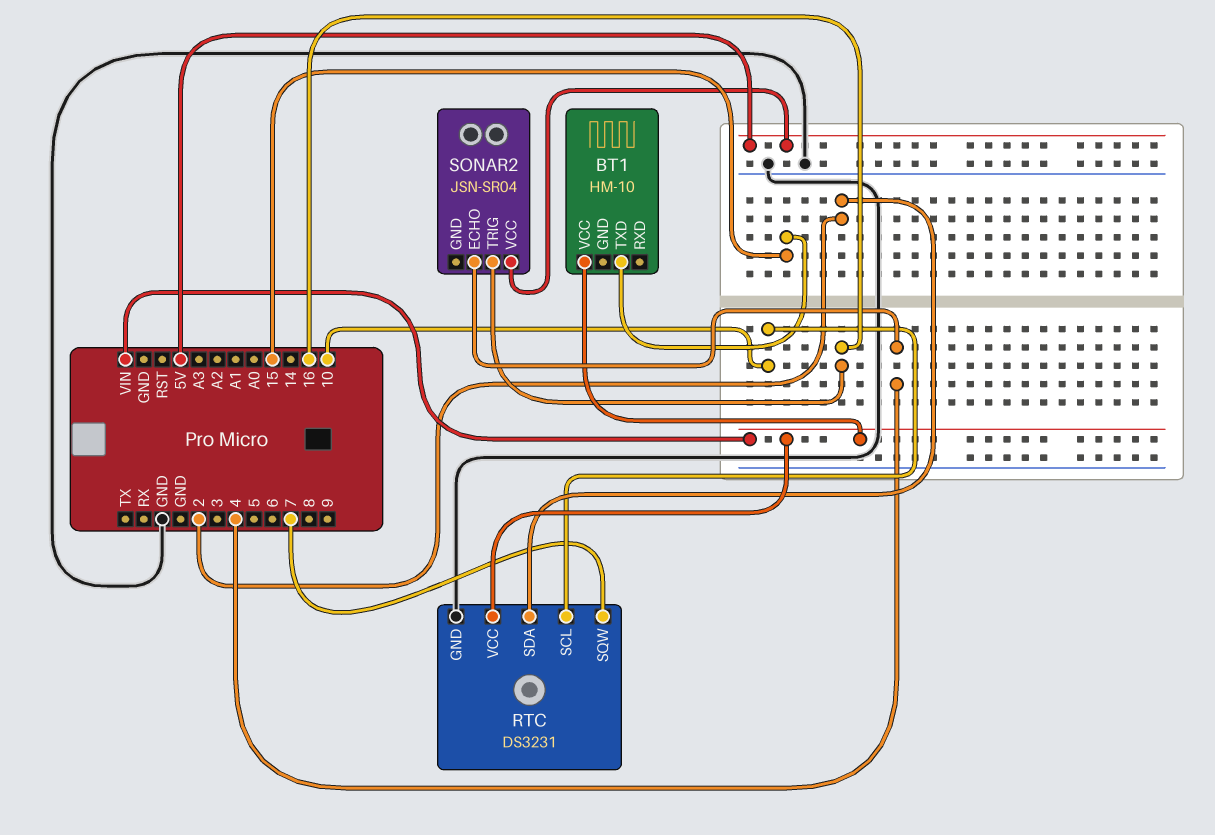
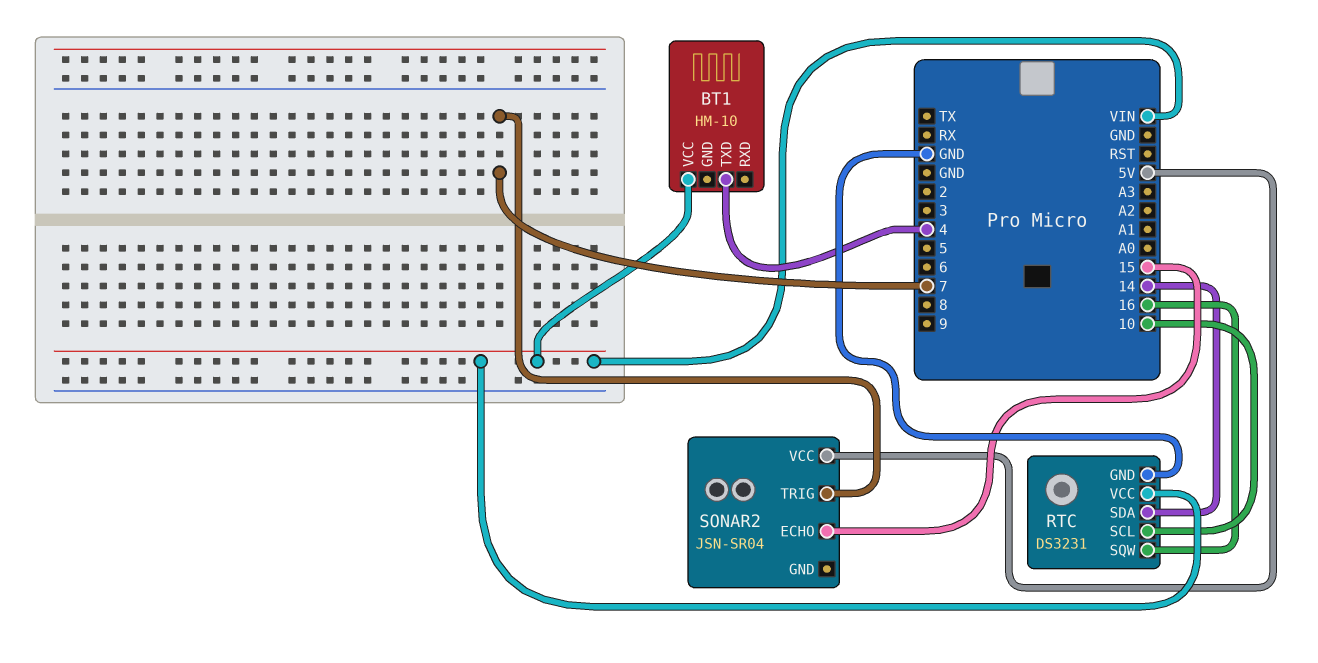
BT1 pin TXD: 15 -> 4
RTC pin SDA: 2 -> 14
RTC pin SQW: 7 -> 16
SONAR2 pin ECHO: 4 -> 15
SONAR2 pin TRIG: 16 -> 7

